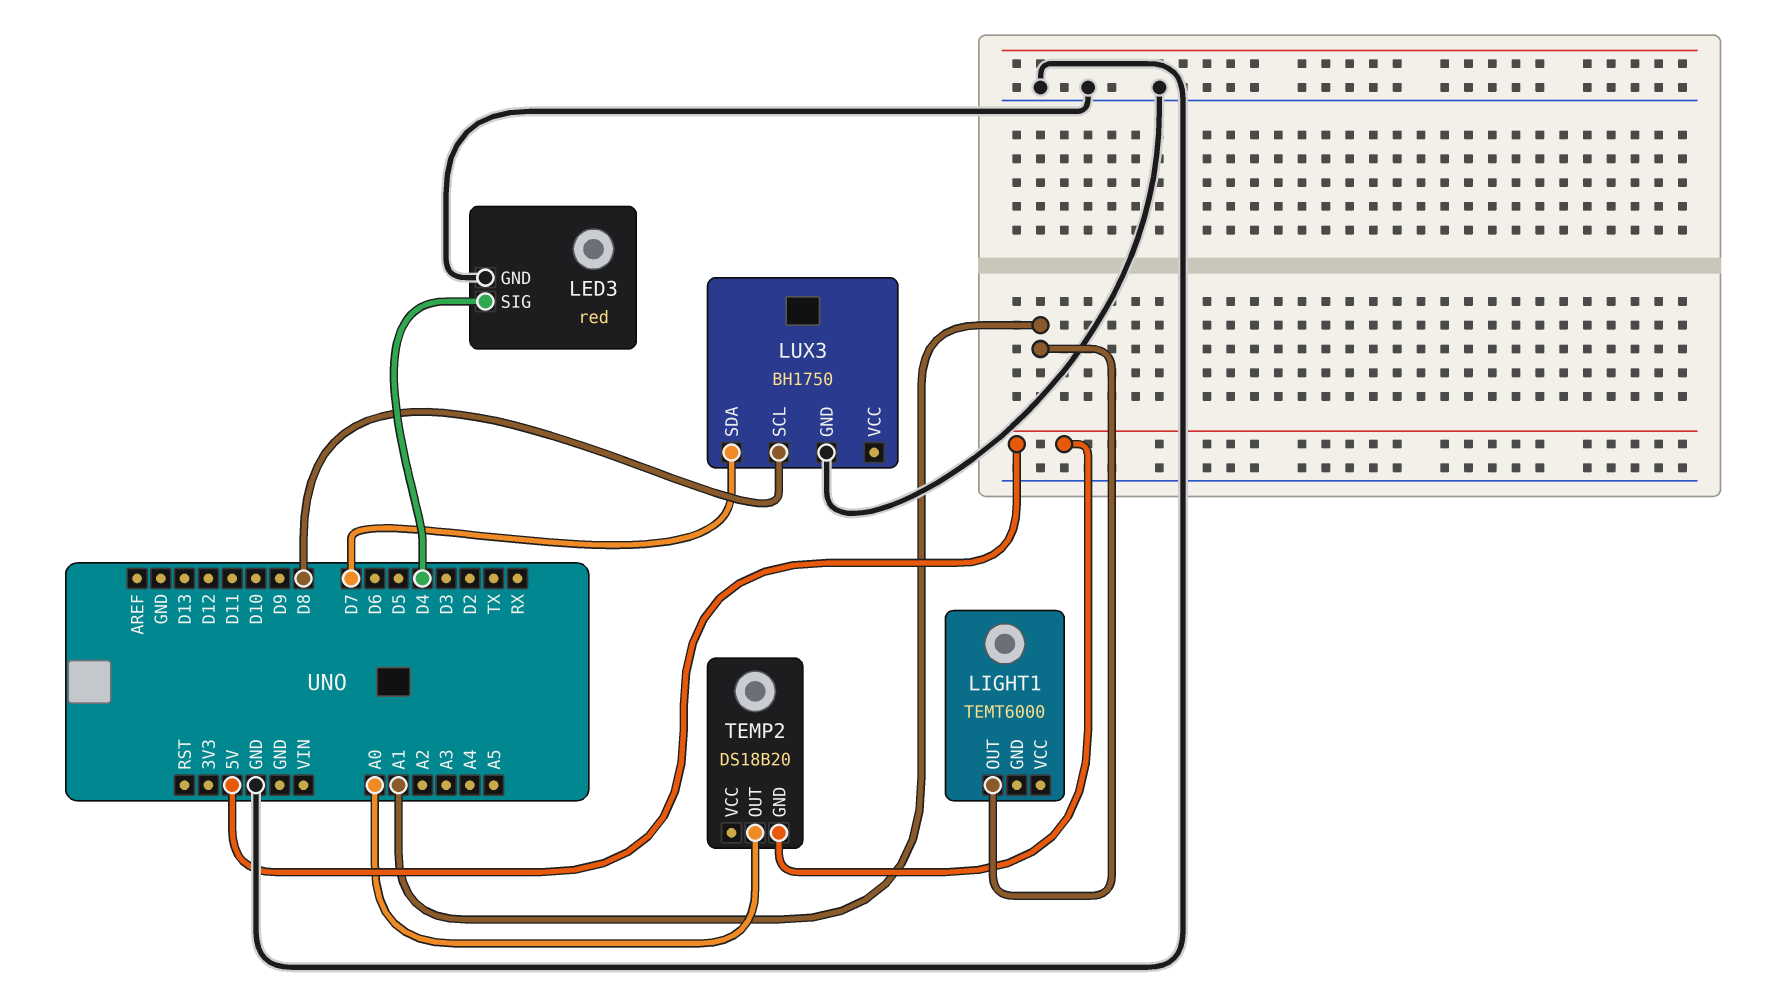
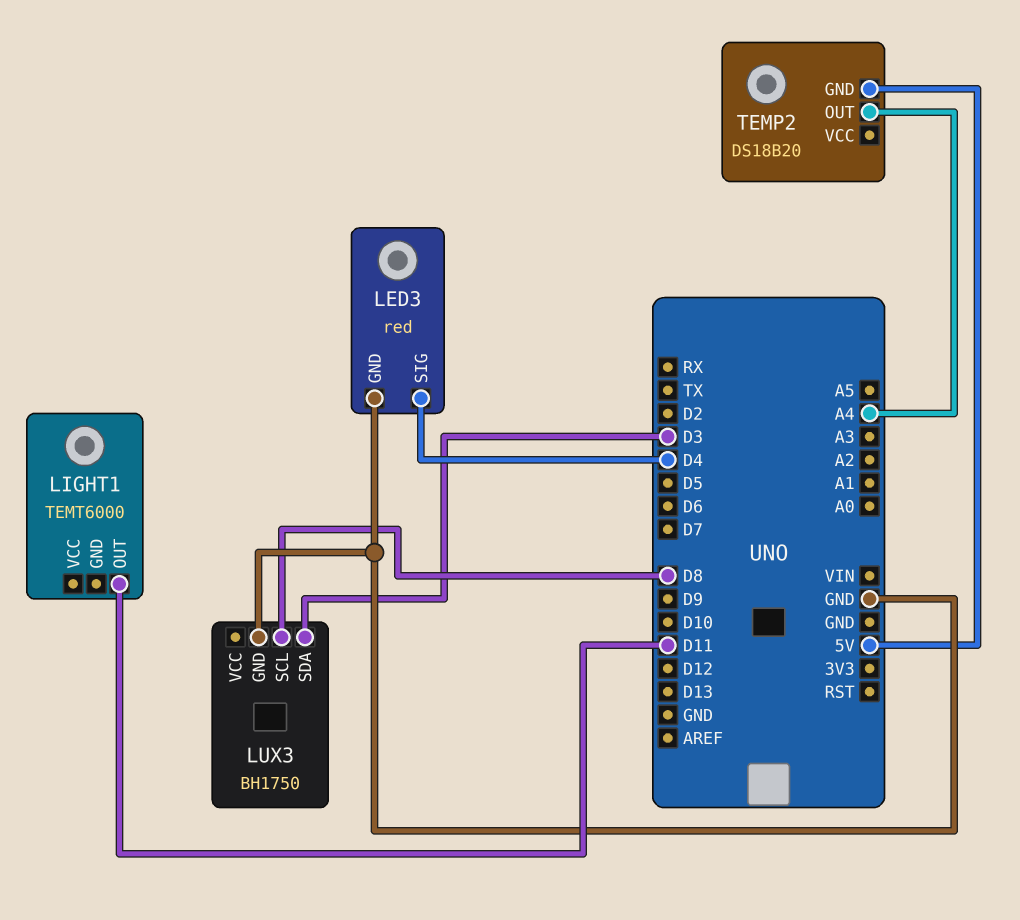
LIGHT1 pin OUT: A1 -> D11
LUX3 pin SDA: D7 -> D3
TEMP2 pin OUT: A0 -> A4

